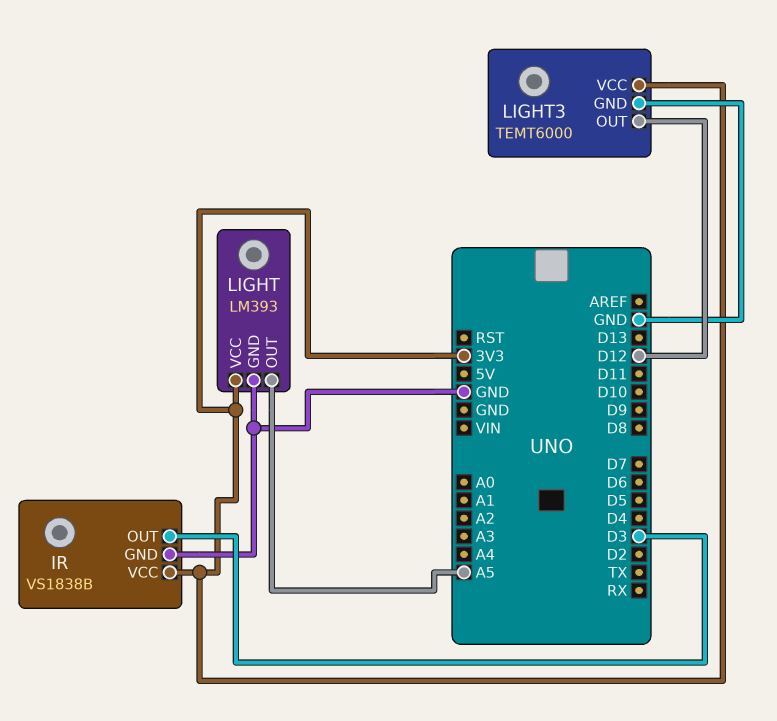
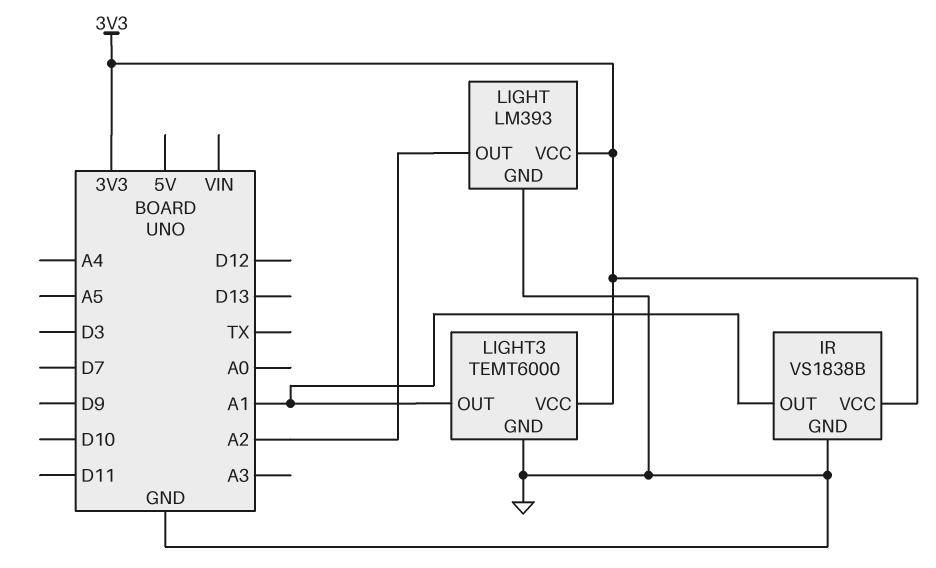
IR pin OUT: D3 -> A1
LIGHT pin OUT: A5 -> A2
LIGHT3 pin OUT: D12 -> A1

